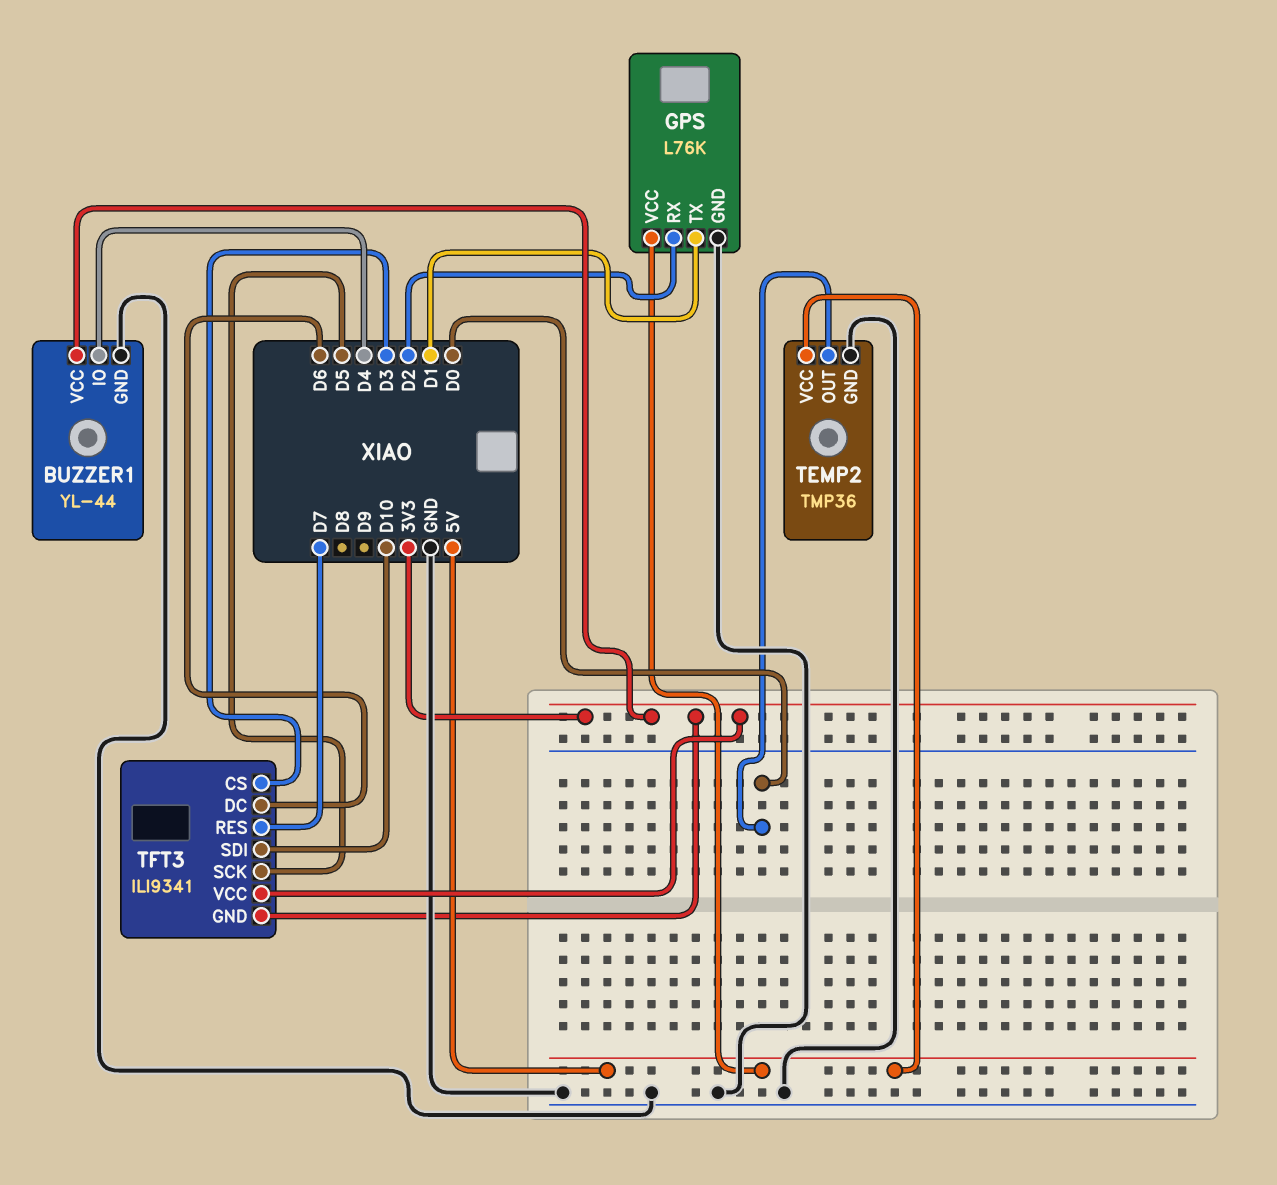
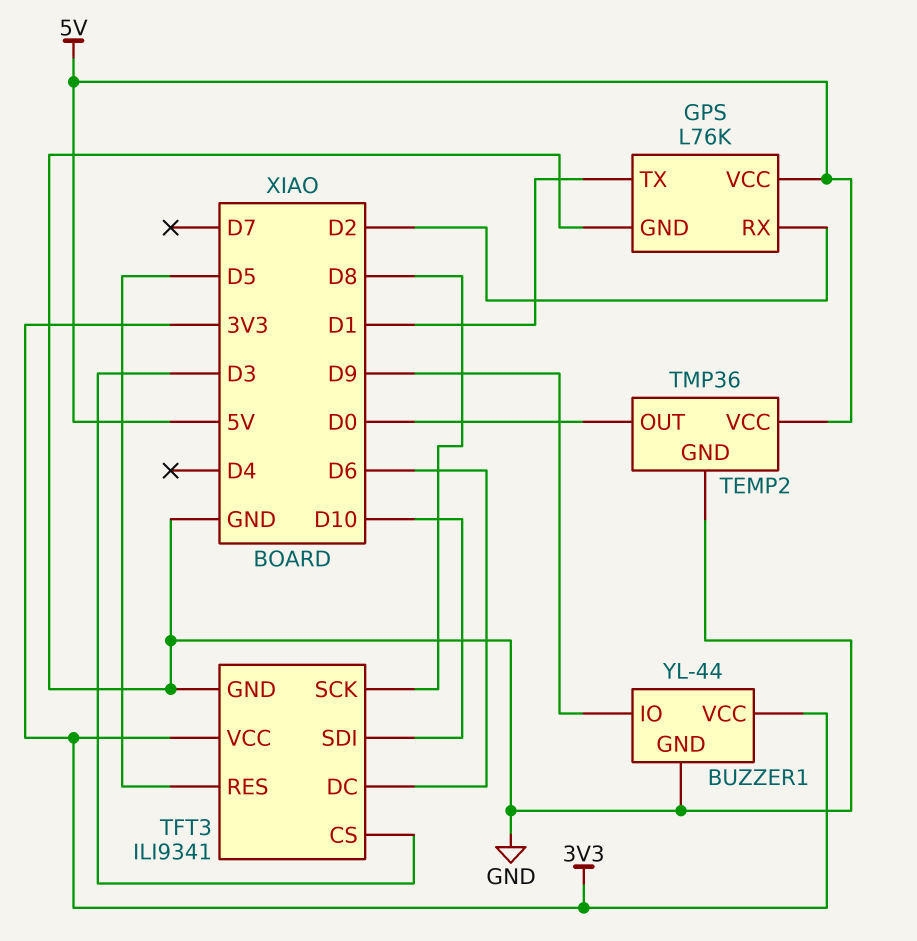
BUZZER1 pin IO: D4 -> D9
TFT3 pin GND: 3V3 -> GND
TFT3 pin RES: D7 -> D5
TFT3 pin SCK: D5 -> D8

